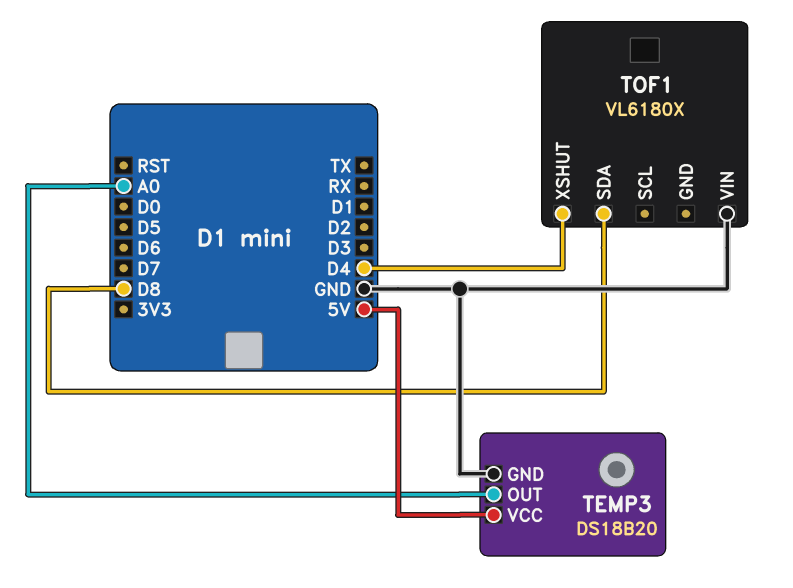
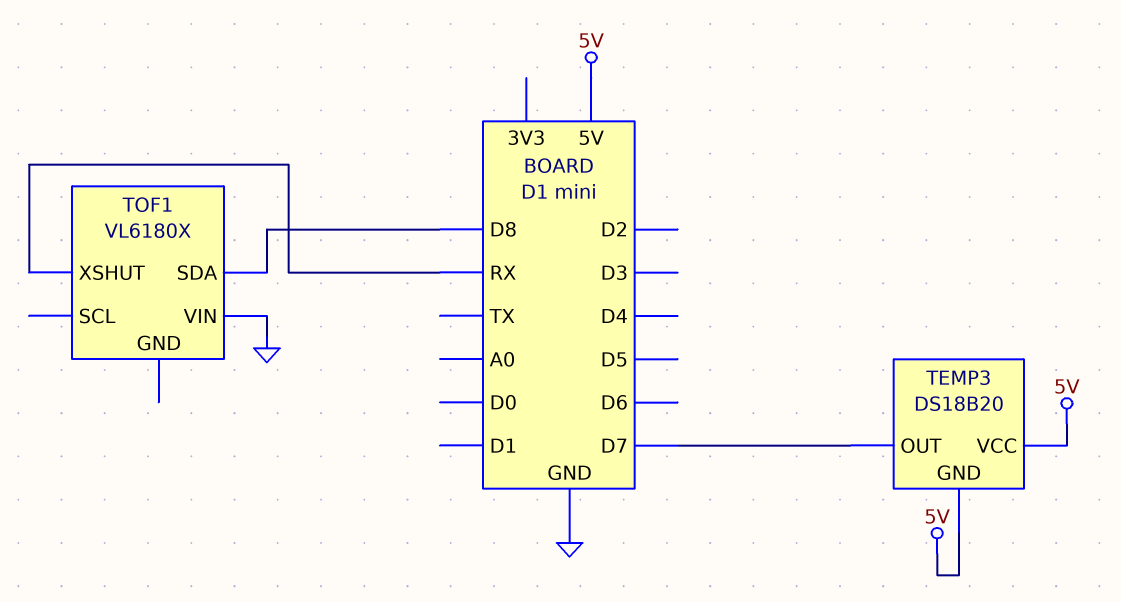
TEMP3 pin GND: GND -> 5V
TEMP3 pin OUT: A0 -> D7
TOF1 pin XSHUT: D4 -> RX

